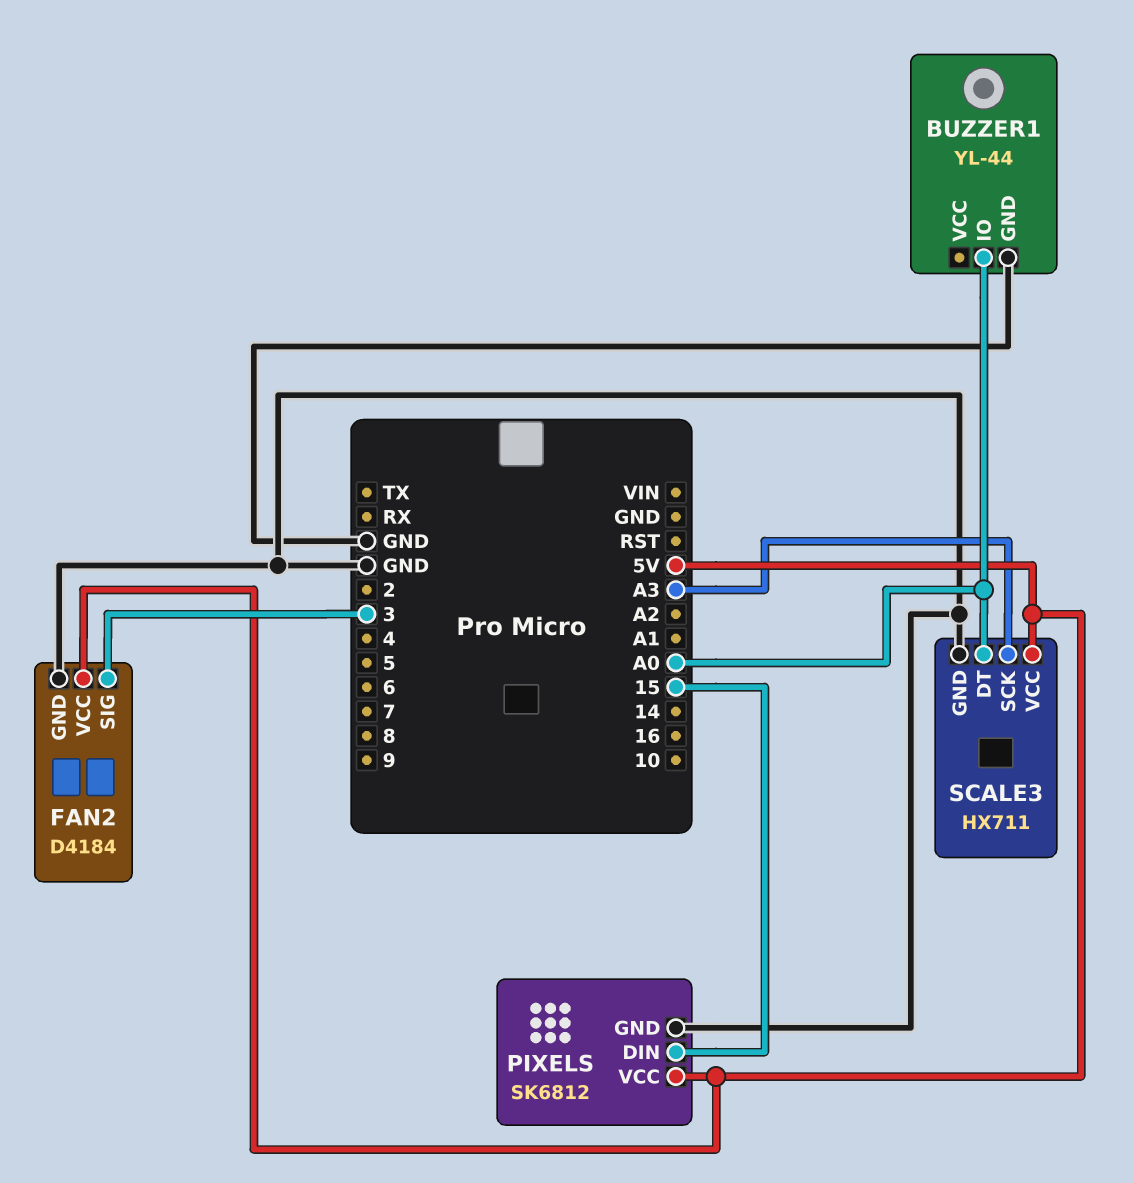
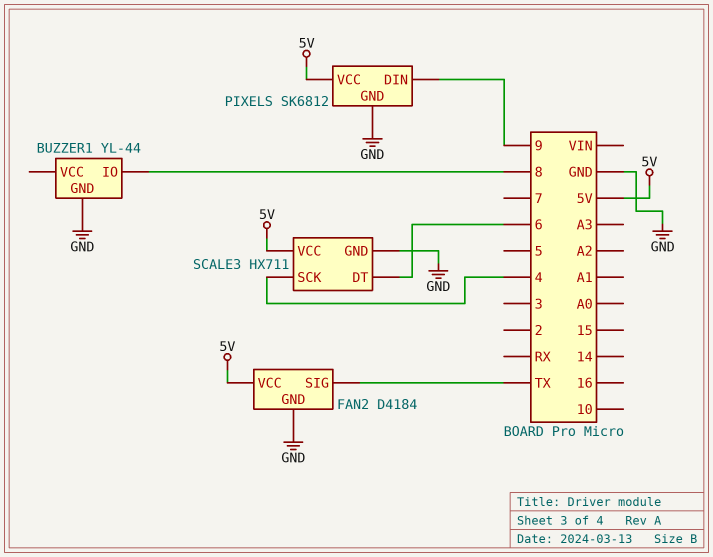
BUZZER1 pin IO: A0 -> 8
FAN2 pin SIG: 3 -> TX
PIXELS pin DIN: 15 -> 9
SCALE3 pin DT: A0 -> 6
SCALE3 pin SCK: A3 -> 4

